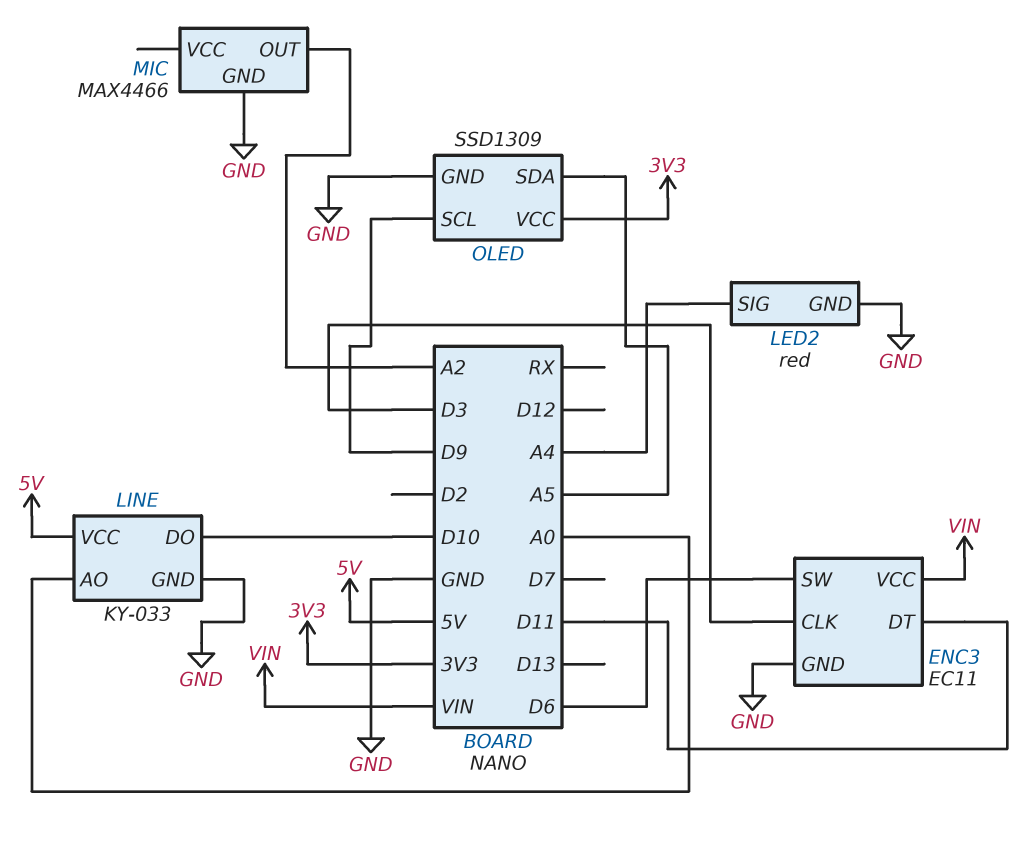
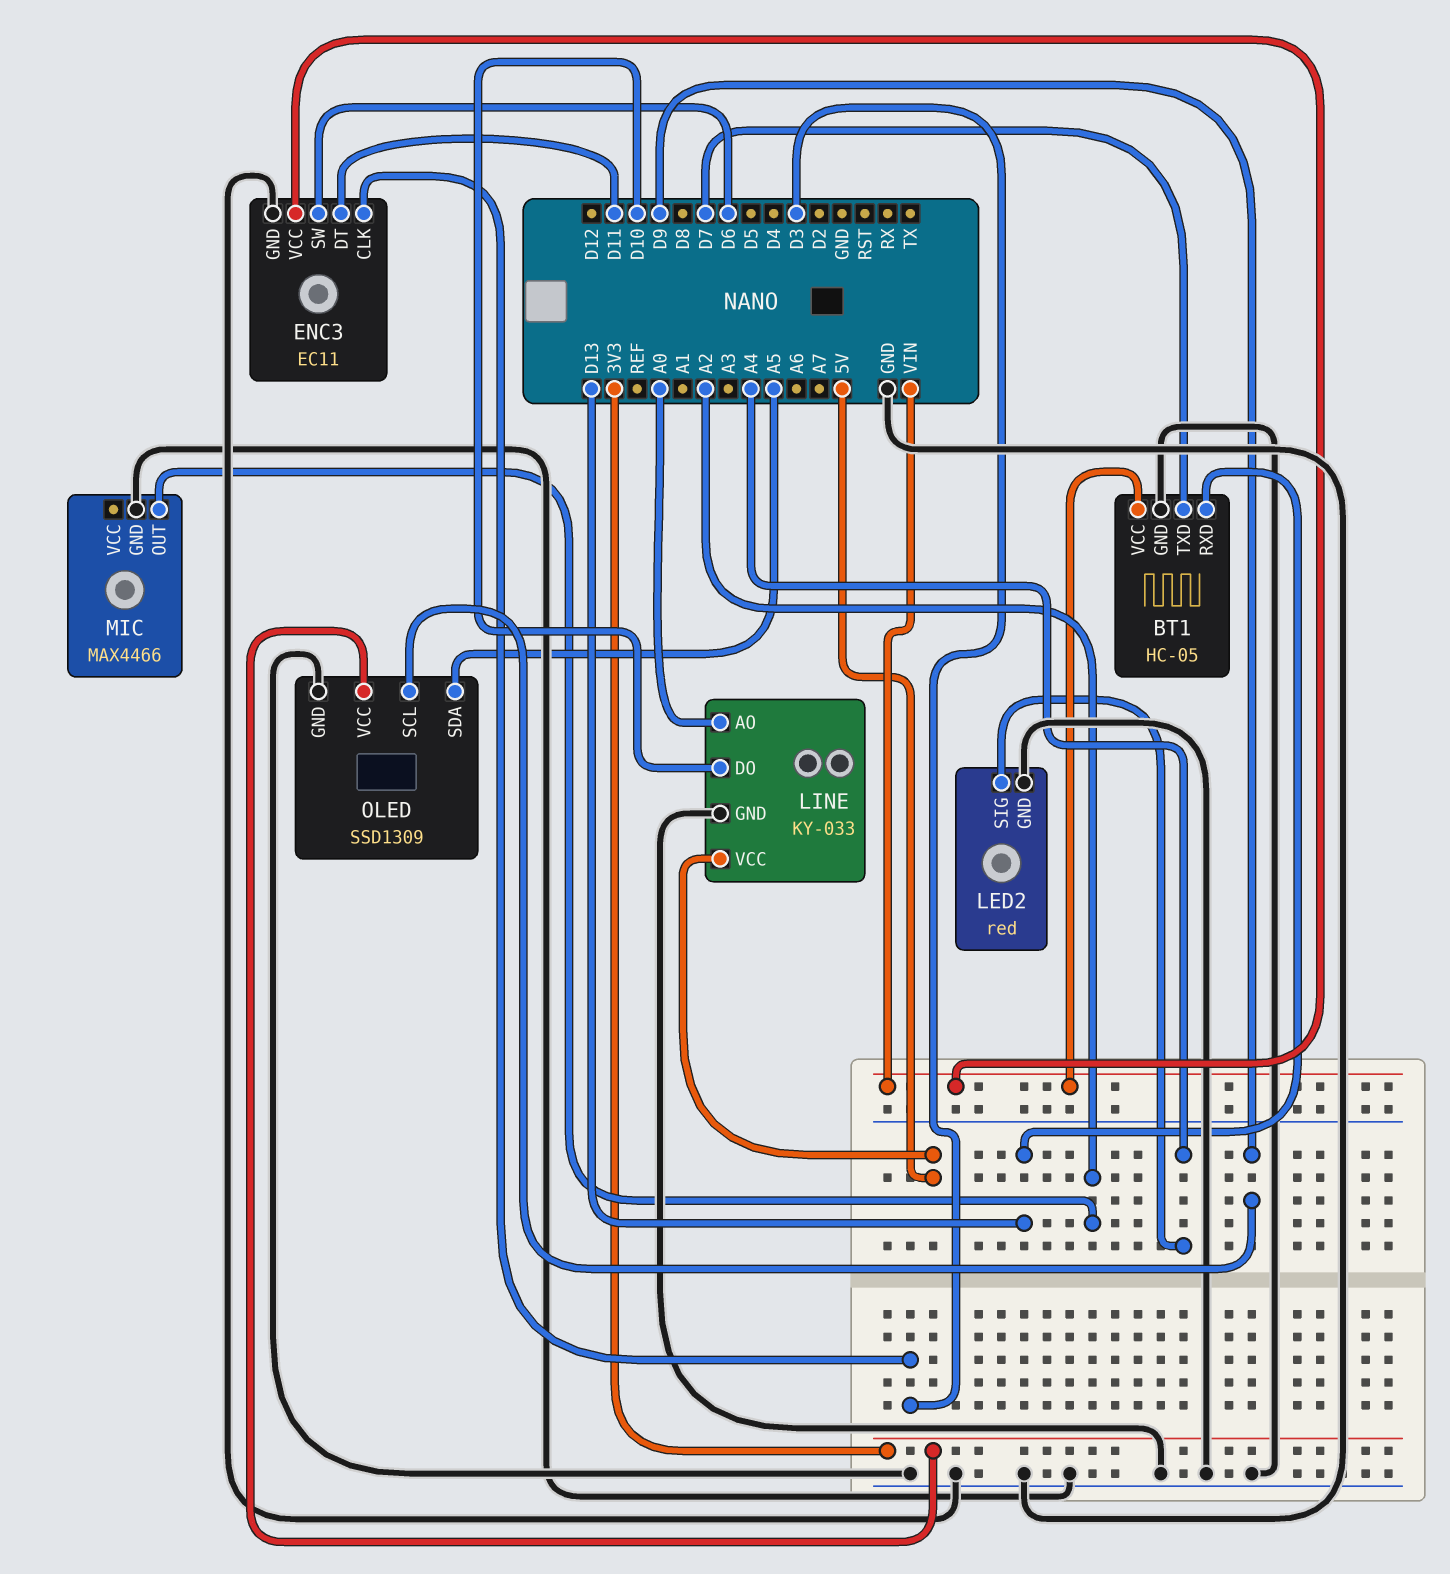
BT1: none -> HC-05
BT1 pin GND: none -> GND
BT1 pin RXD: none -> D13
BT1 pin TXD: none -> D7
BT1 pin VCC: none -> VIN

